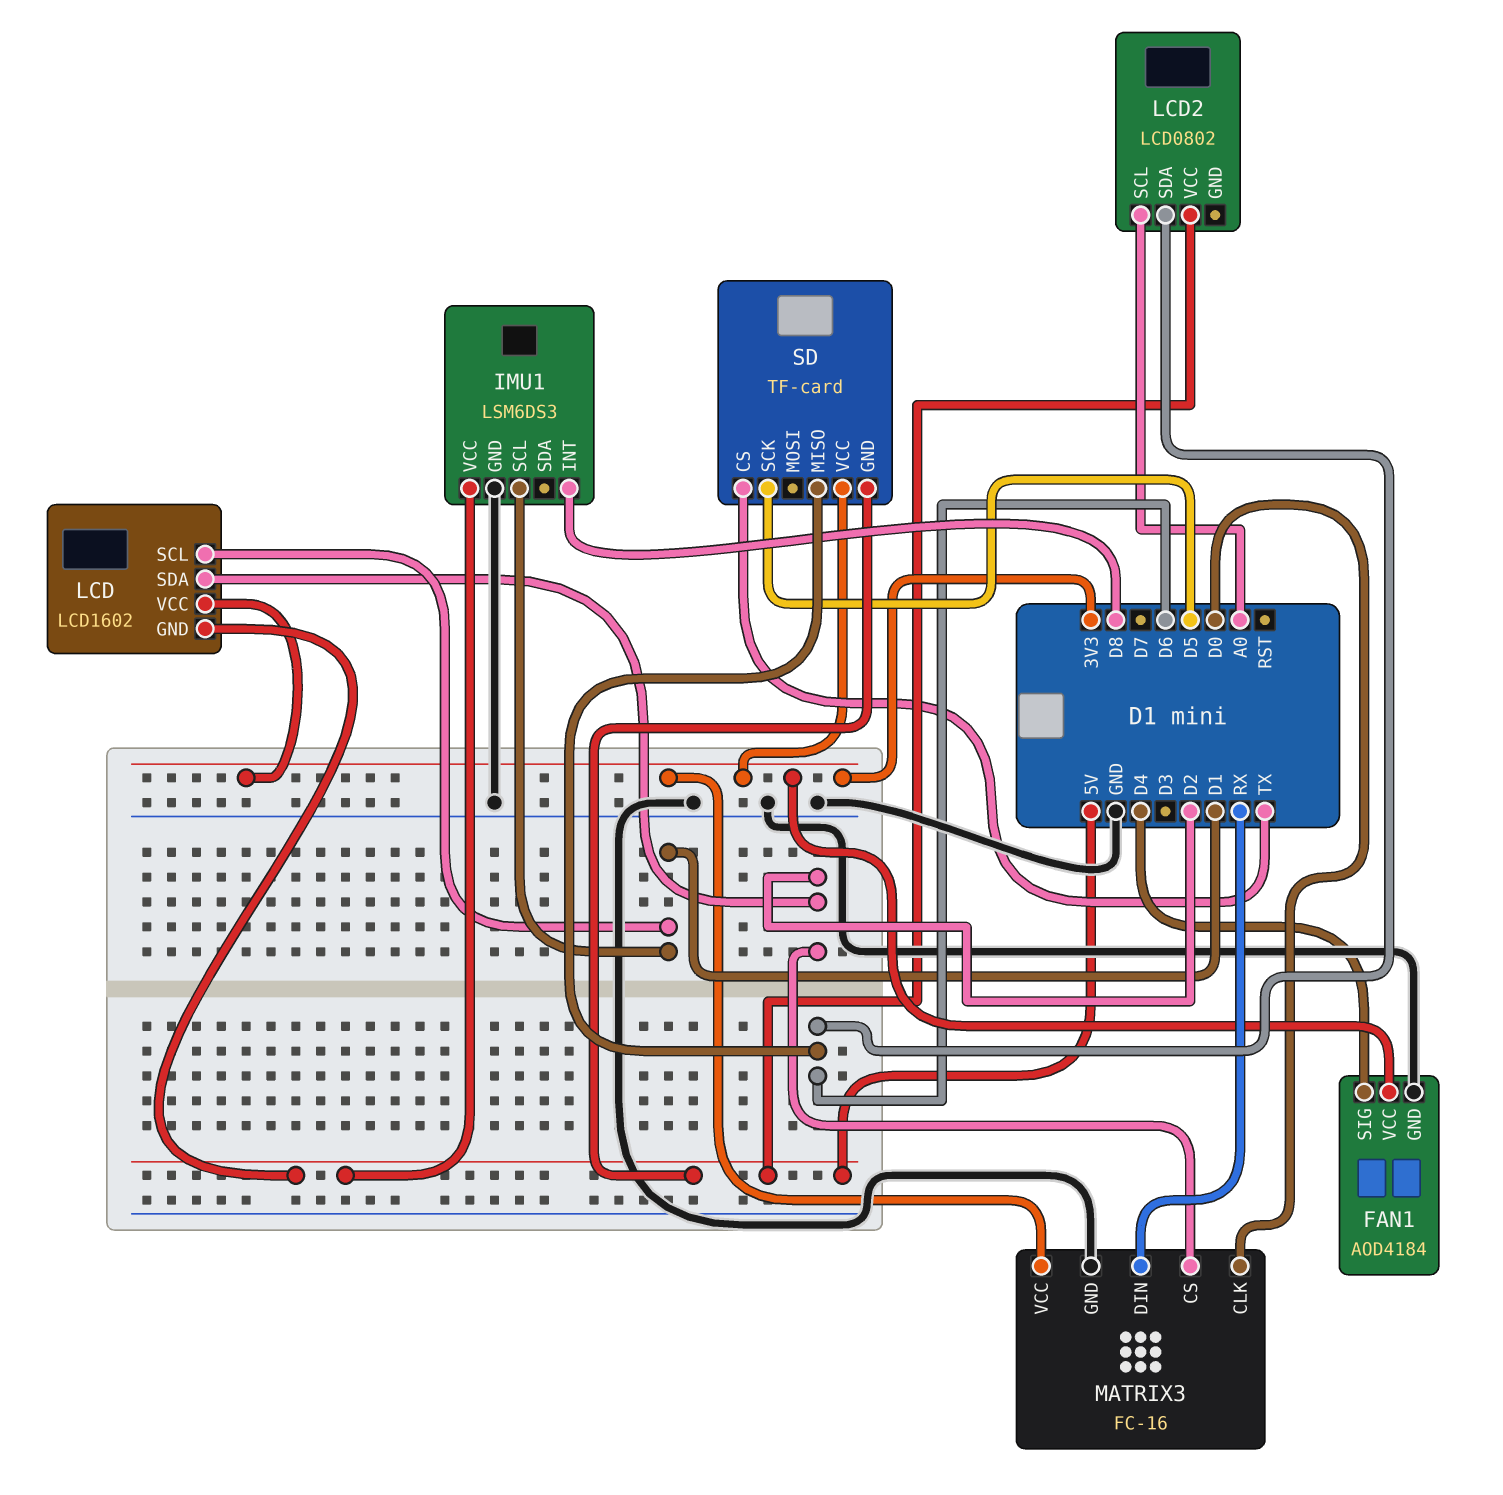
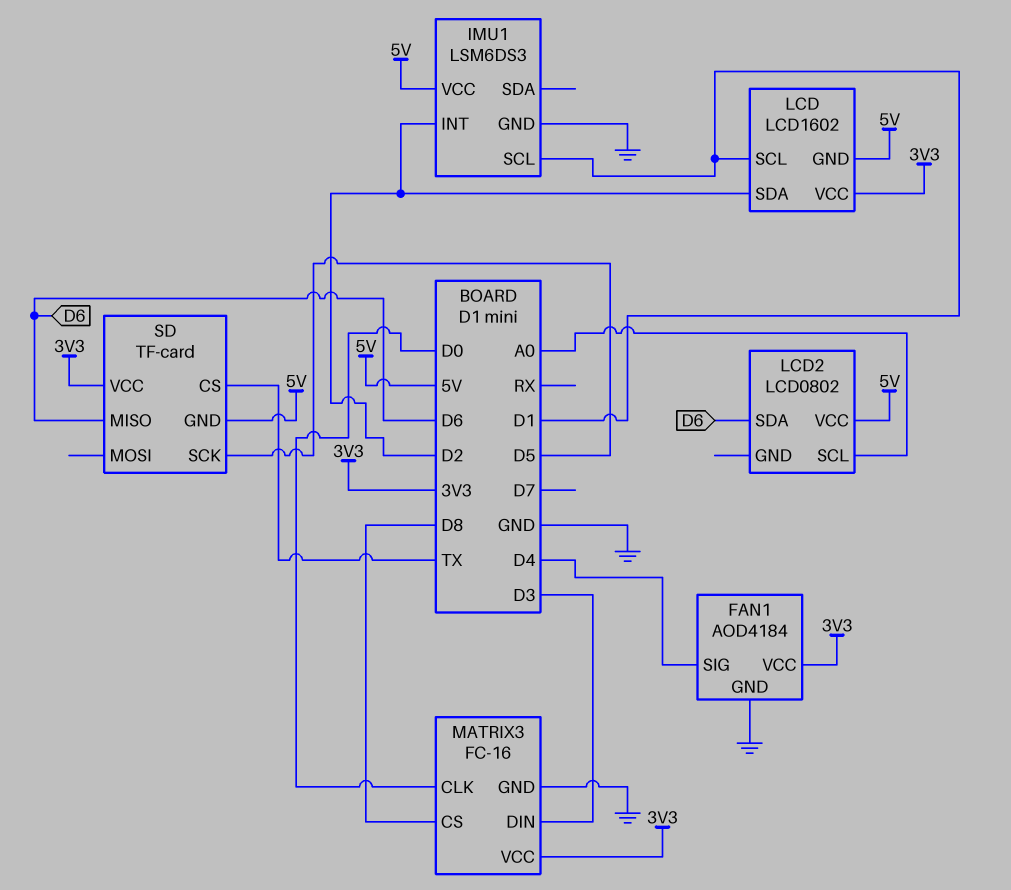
IMU1 pin INT: D8 -> D2
MATRIX3 pin CS: D2 -> D8
MATRIX3 pin DIN: RX -> D3

